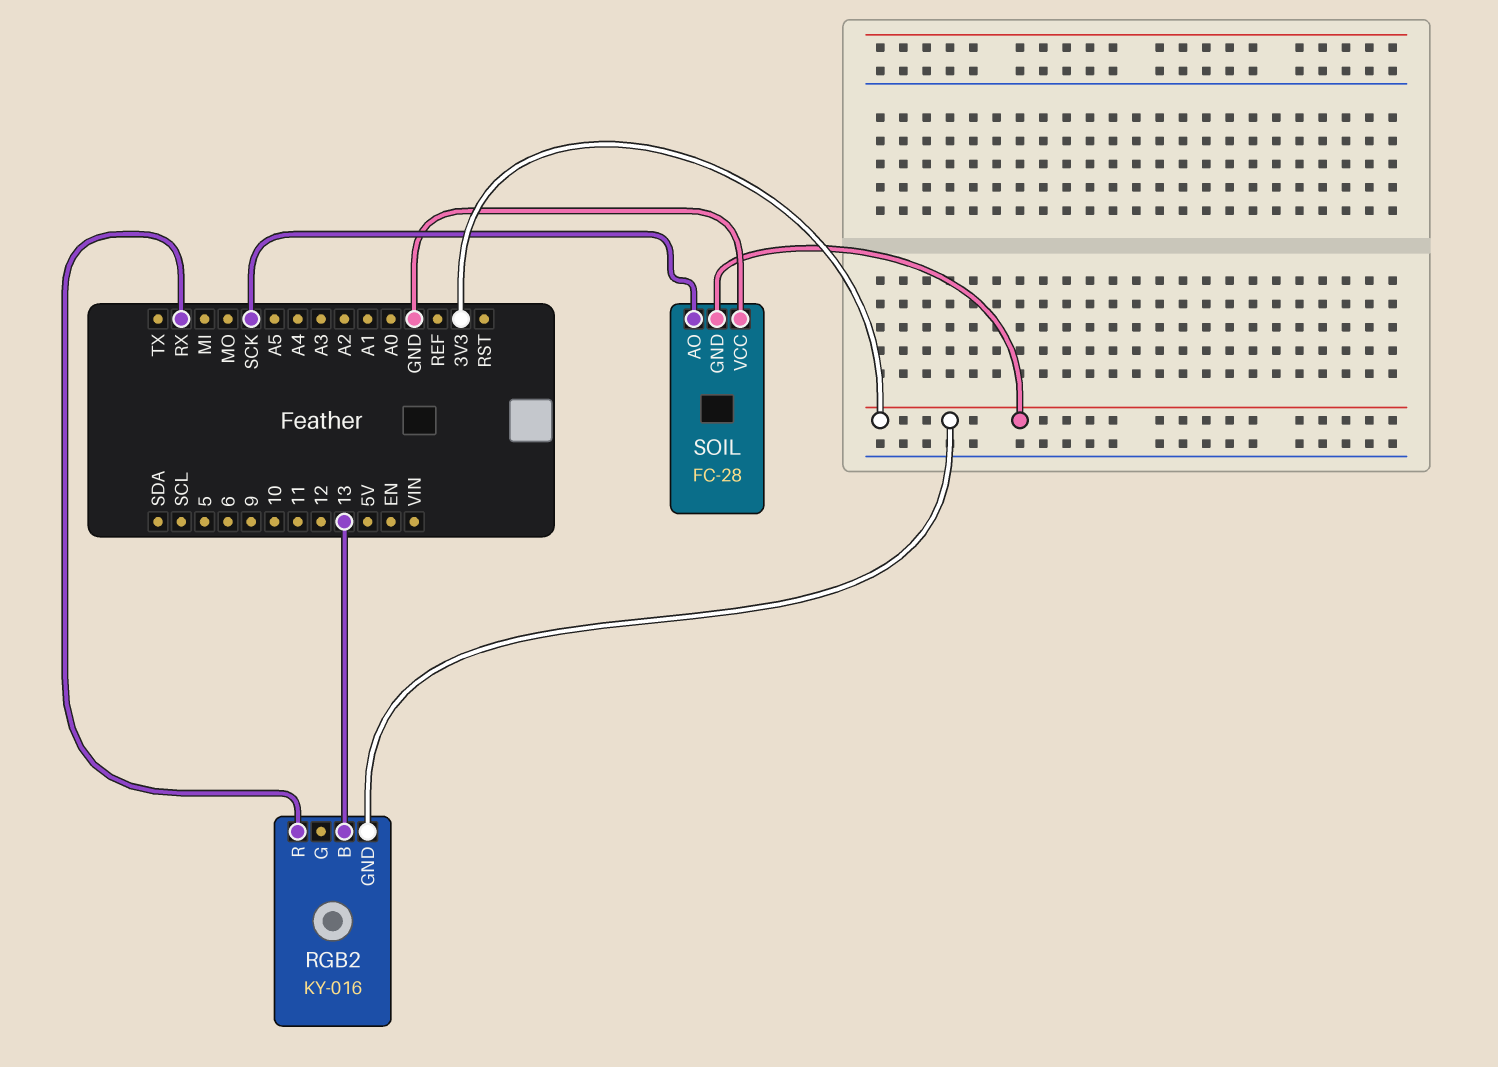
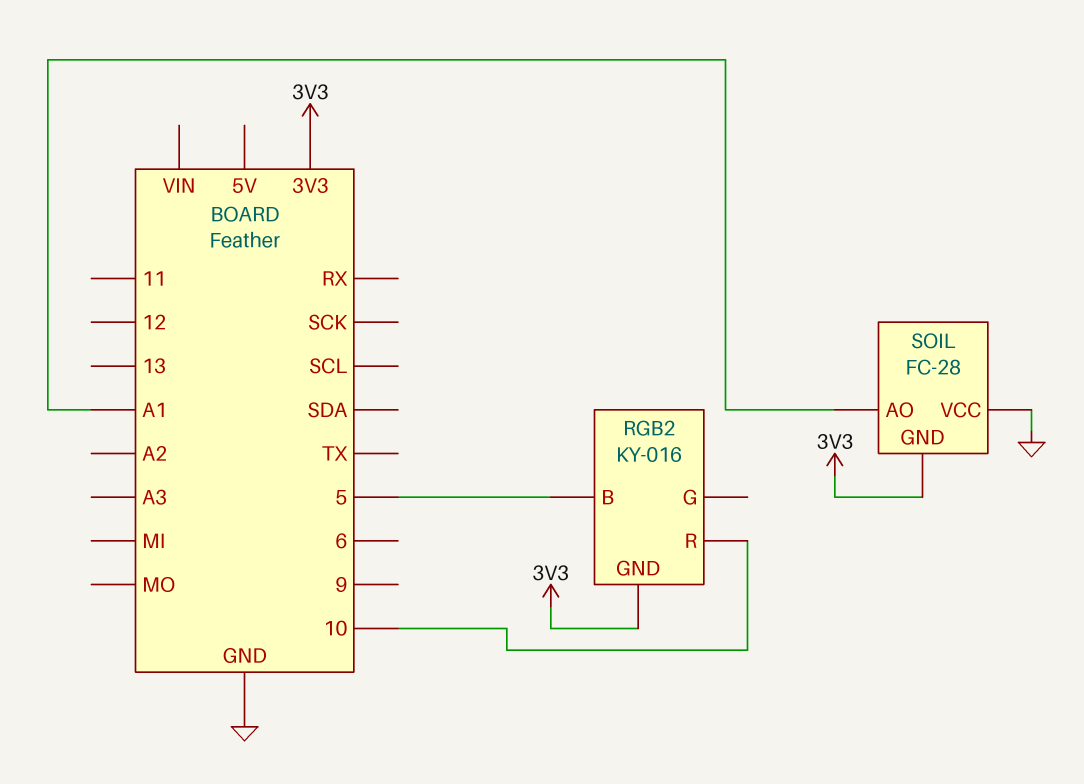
RGB2 pin B: 13 -> 5
RGB2 pin R: RX -> 10
SOIL pin AO: SCK -> A1

